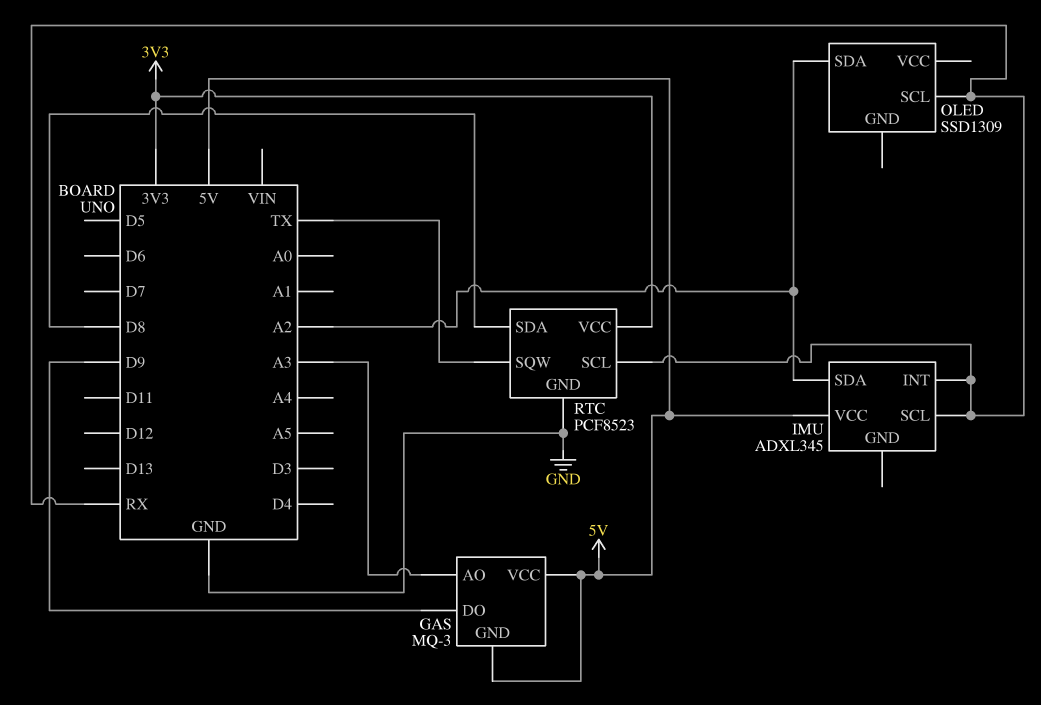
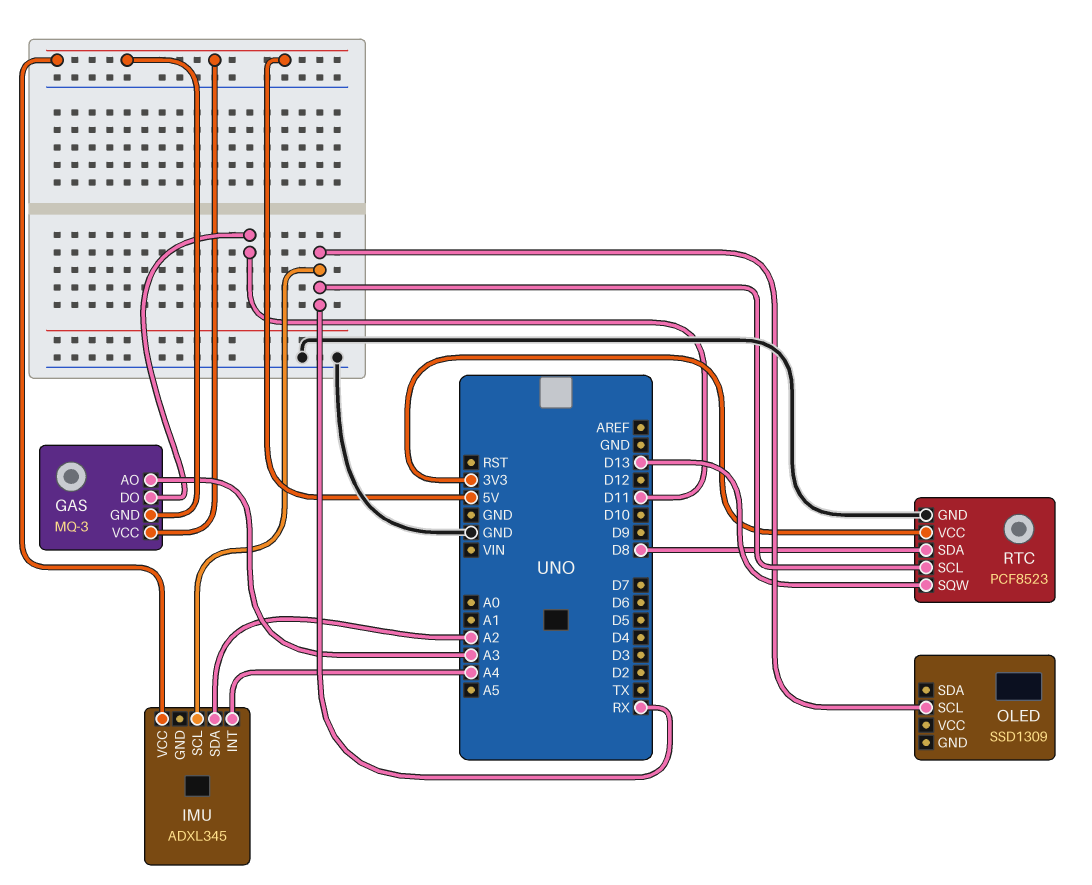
GAS pin DO: D9 -> D11
IMU pin INT: RX -> A4
OLED pin SDA: A2 -> none
RTC pin SQW: TX -> D13

